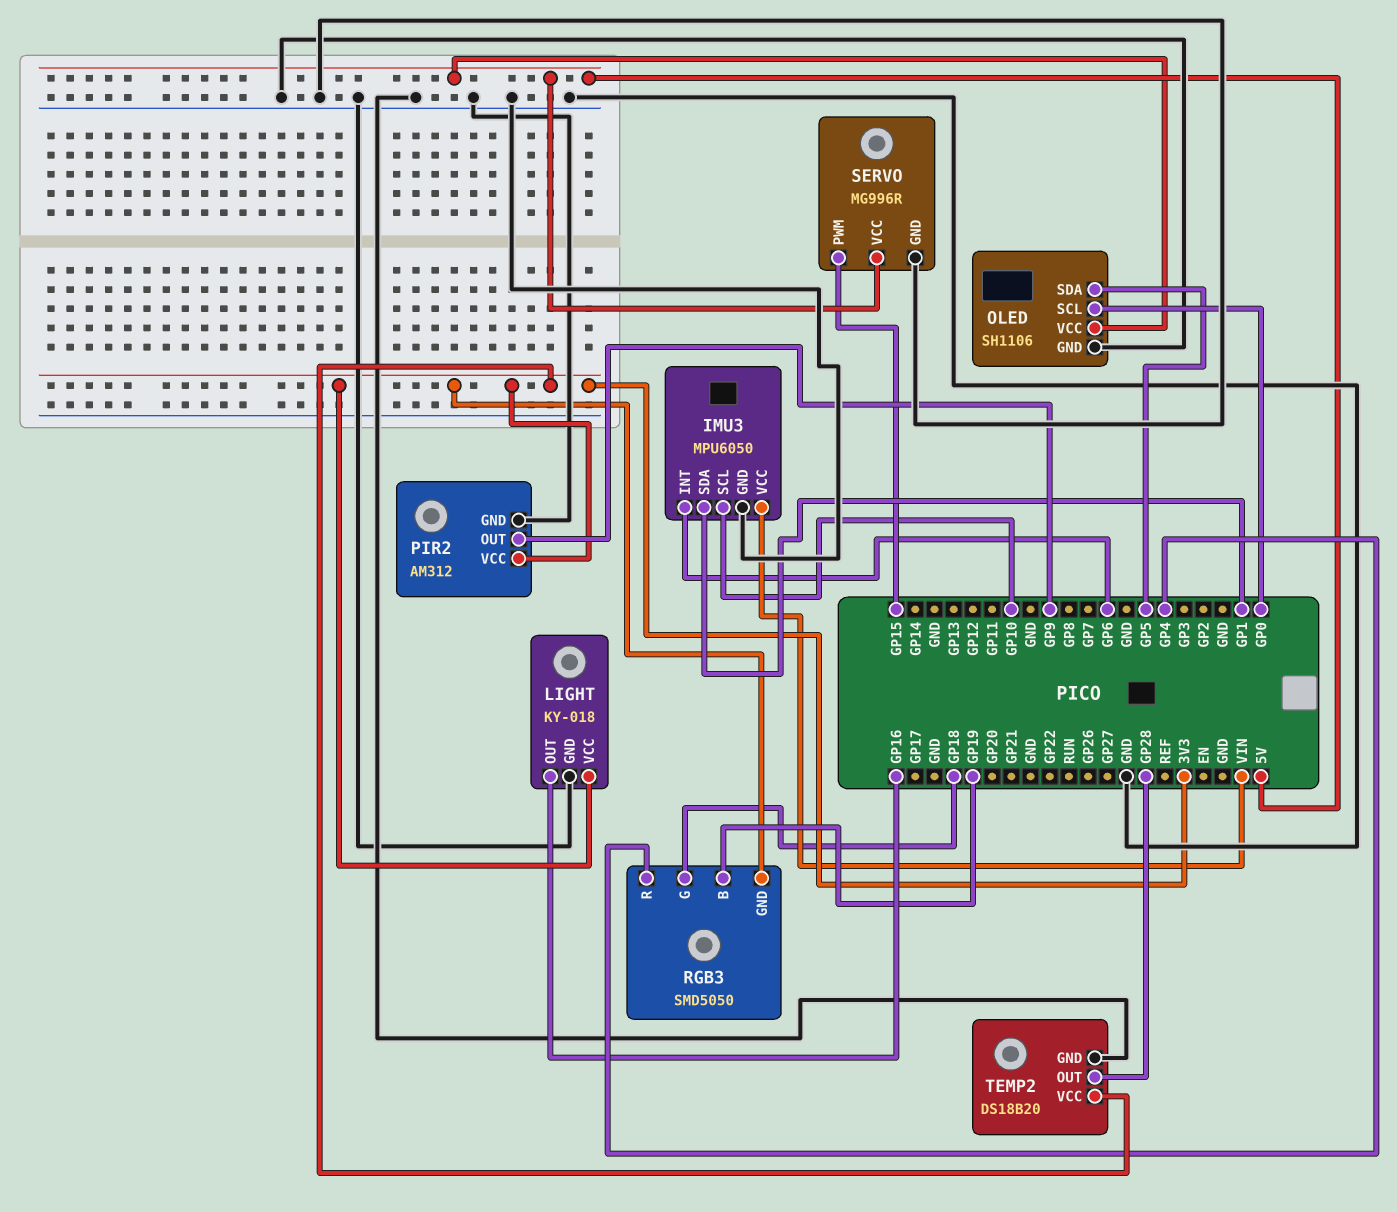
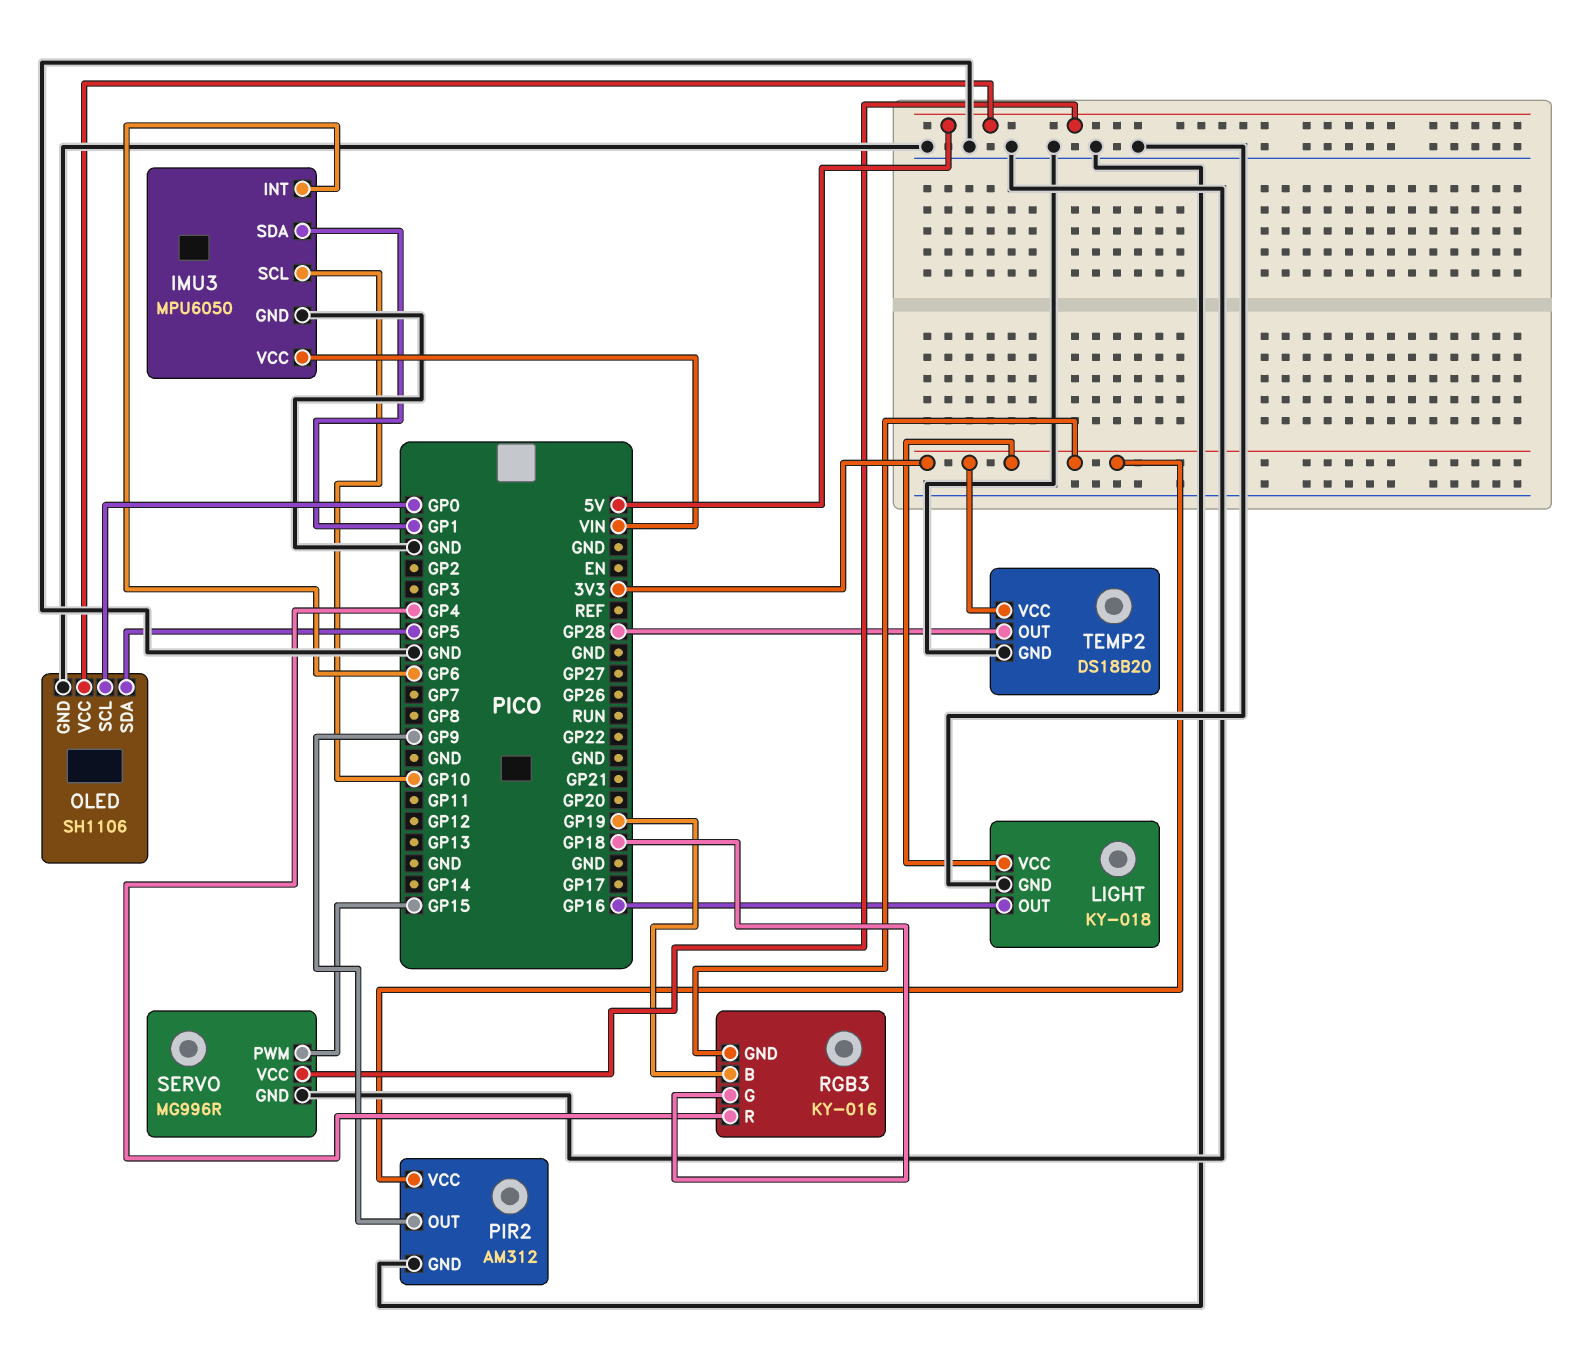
RGB3: SMD5050 -> KY-016

